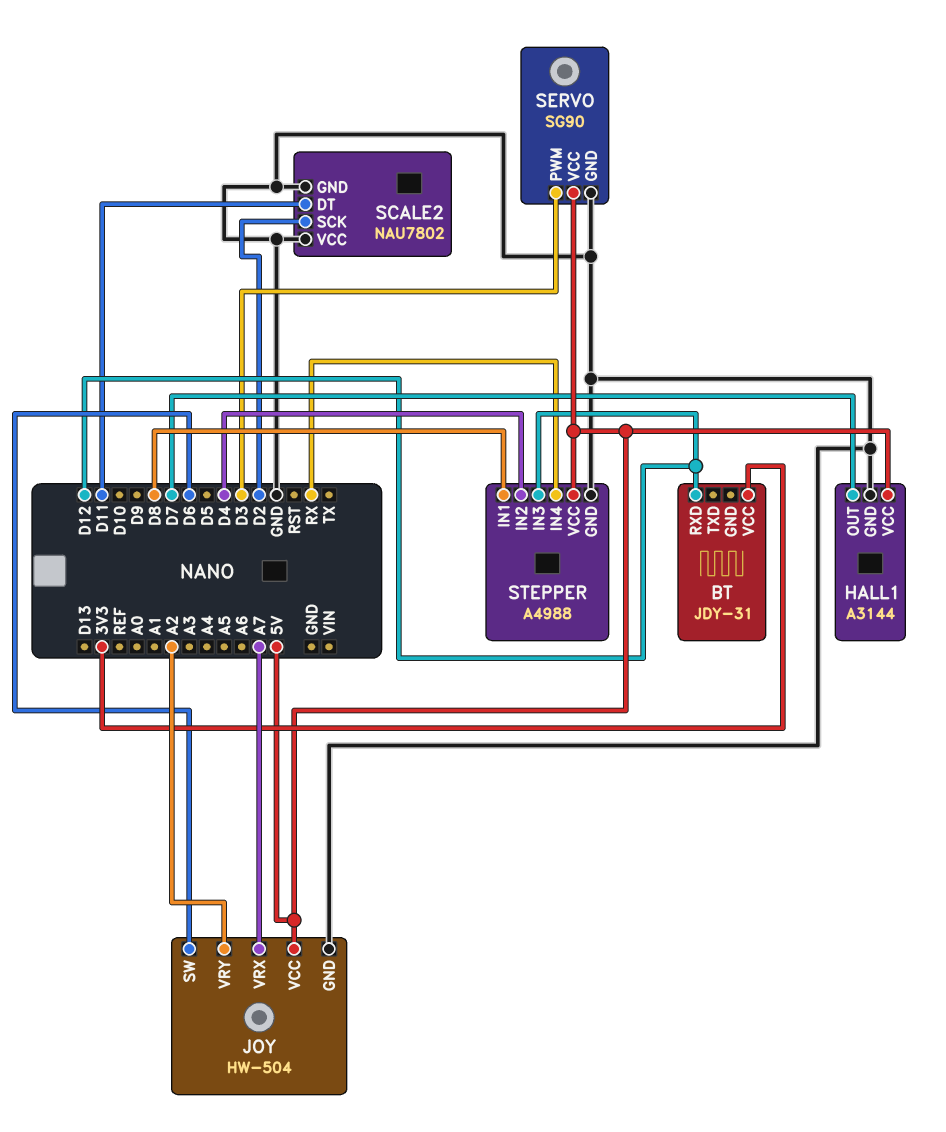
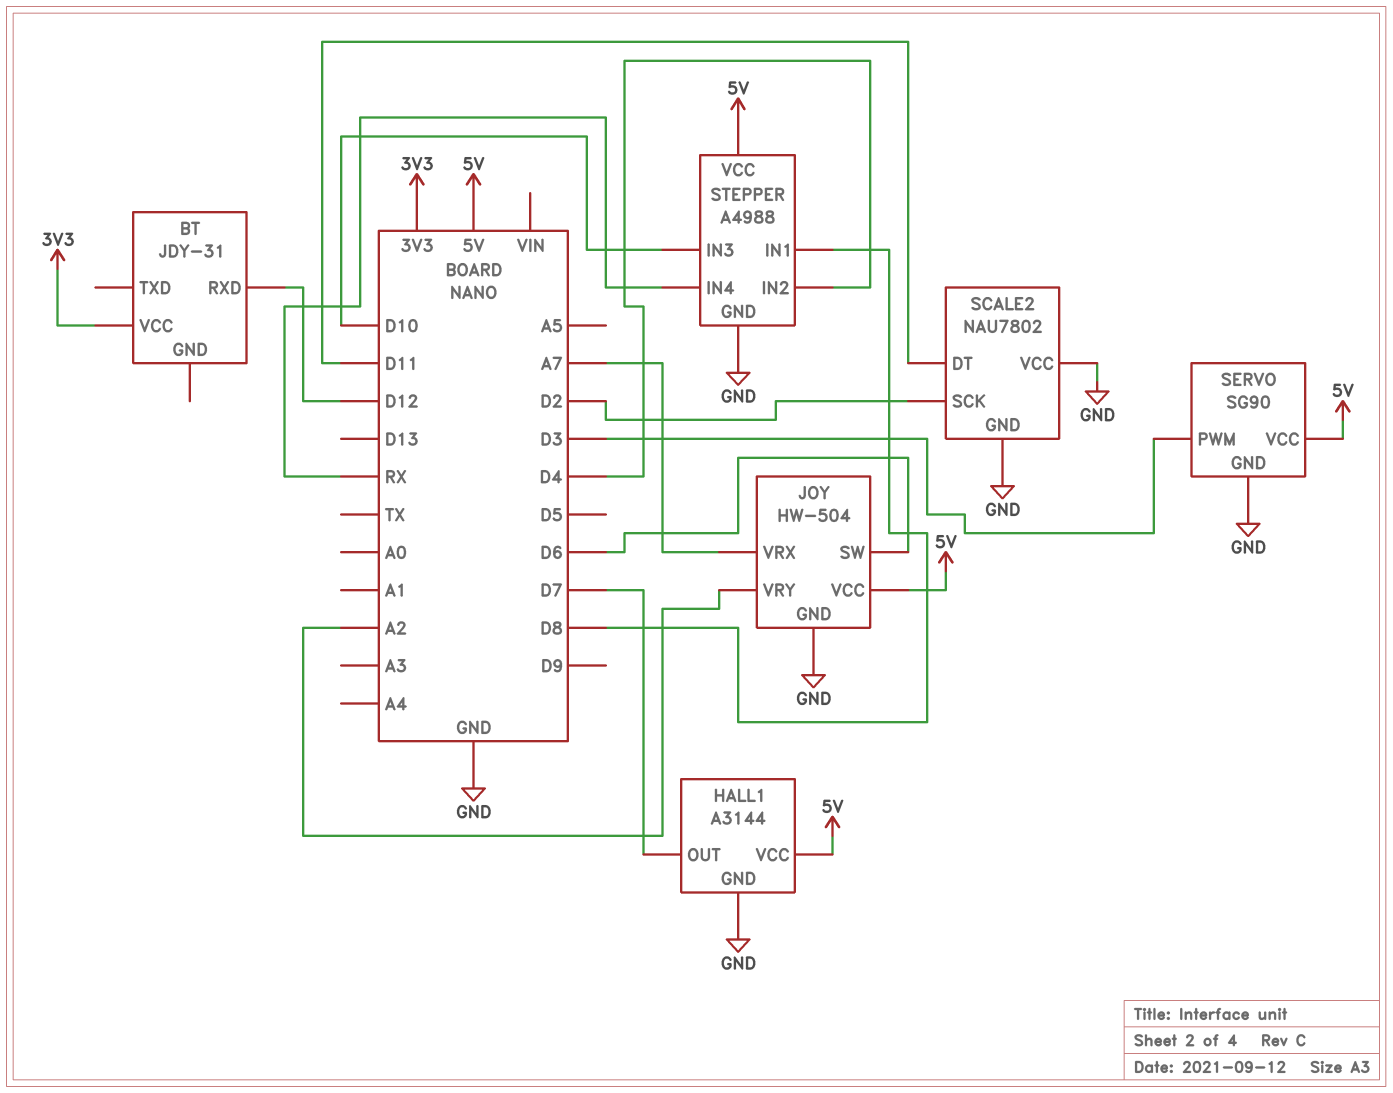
STEPPER pin IN3: D12 -> D10

